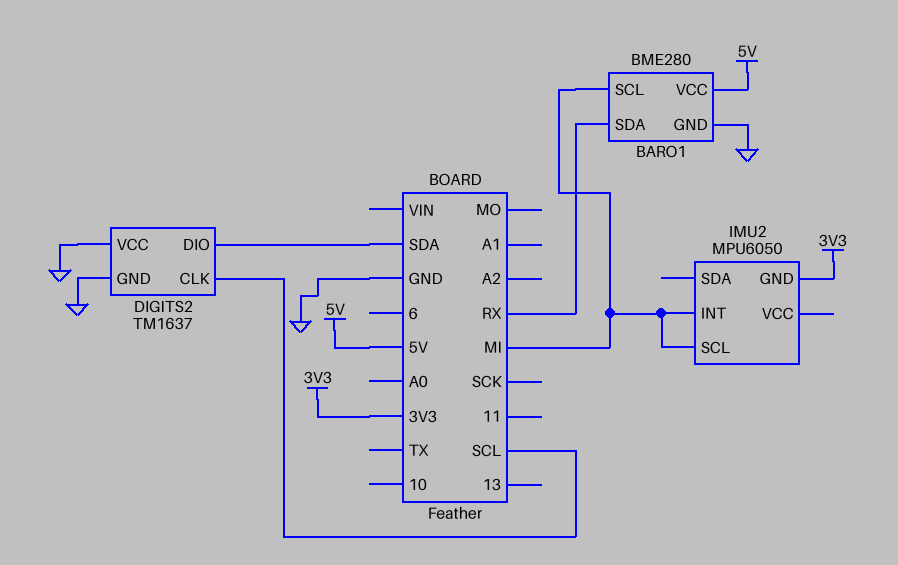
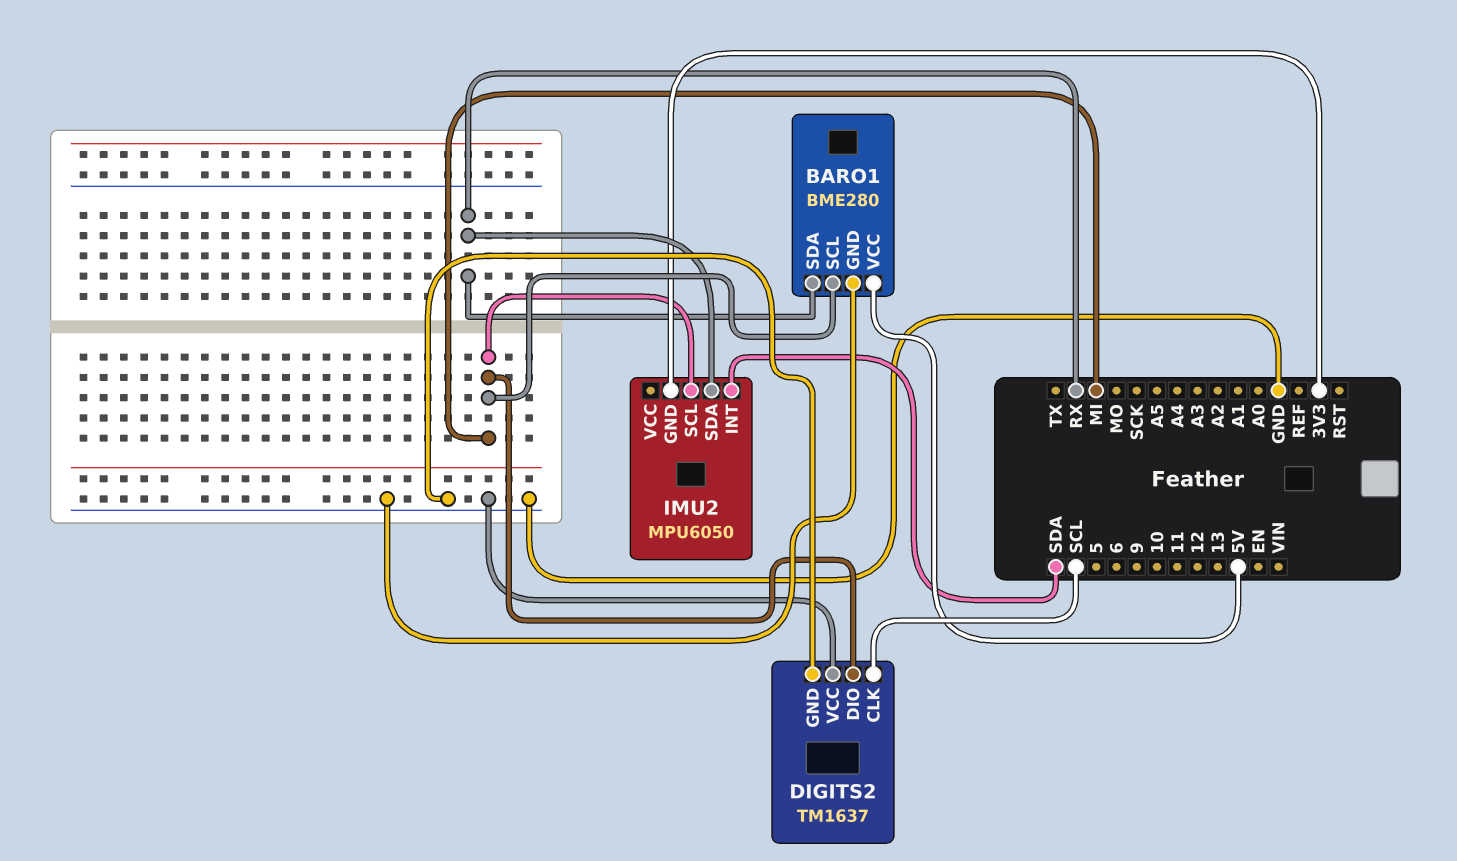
DIGITS2 pin DIO: SDA -> MI
IMU2 pin INT: MI -> SDA
IMU2 pin SDA: none -> RX

